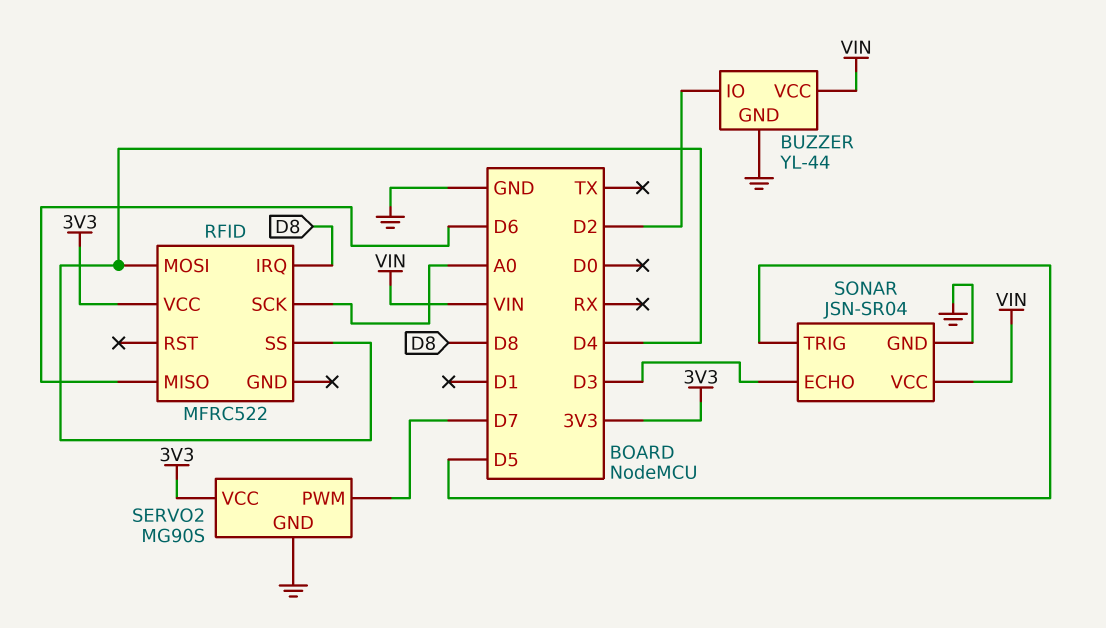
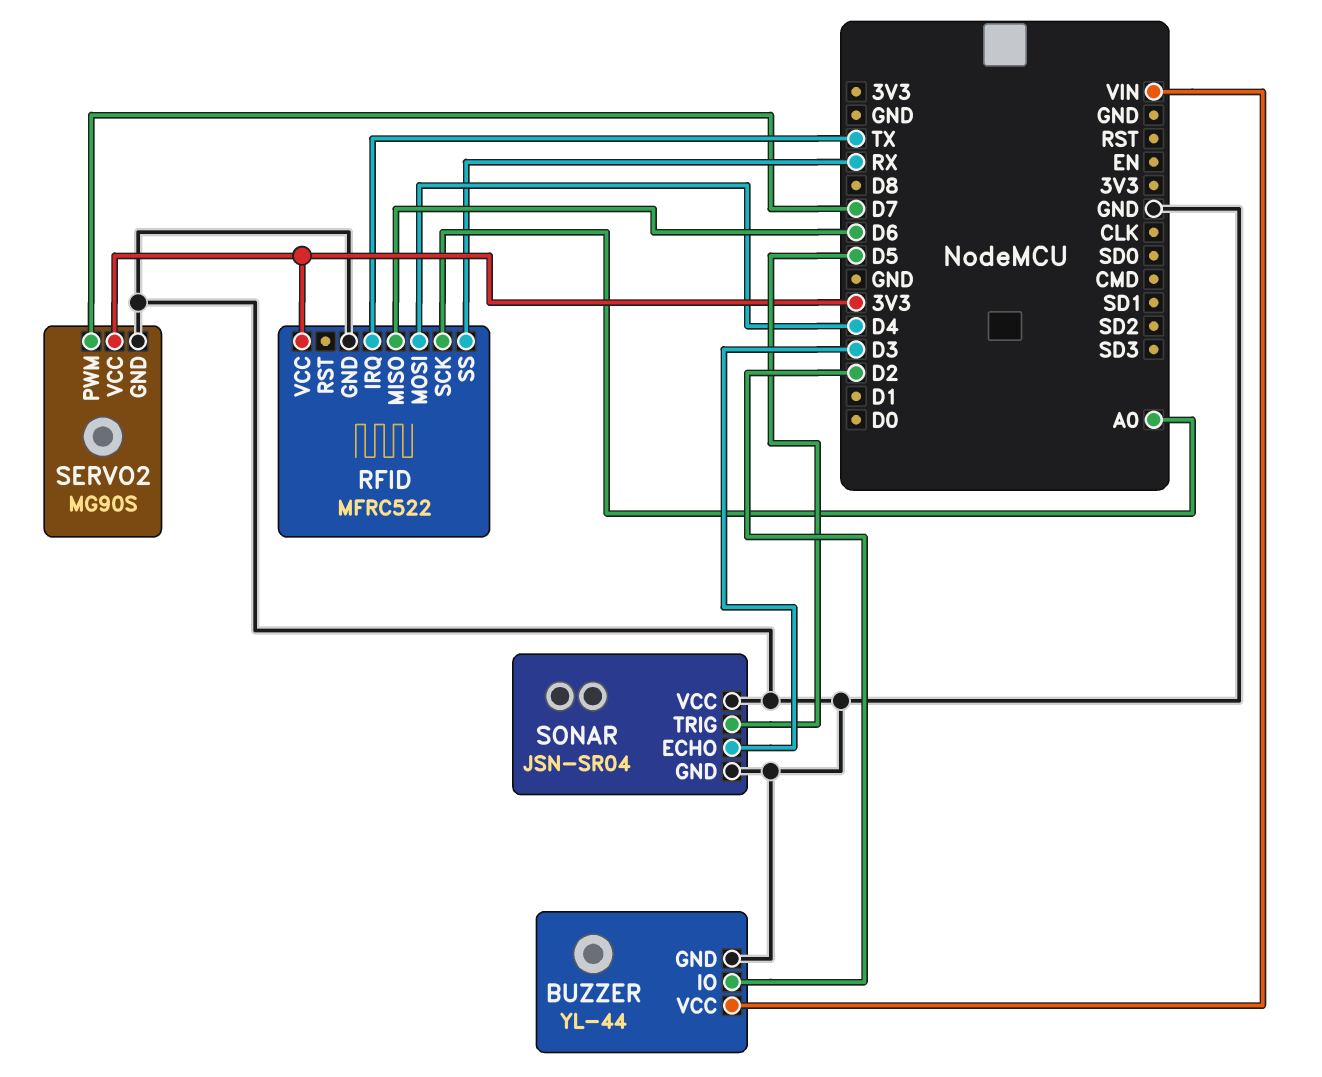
RFID pin GND: none -> GND
RFID pin IRQ: D8 -> TX
RFID pin SS: D4 -> RX
SONAR pin VCC: VIN -> GND

